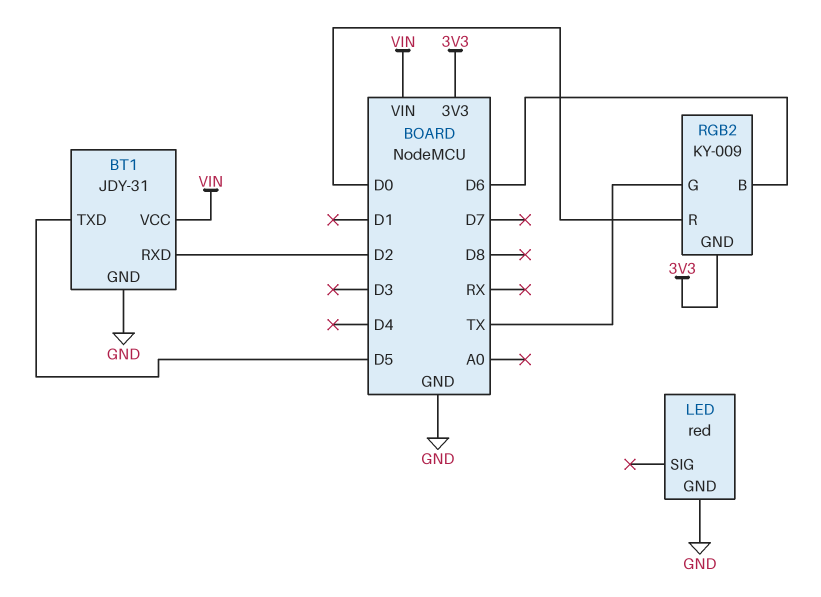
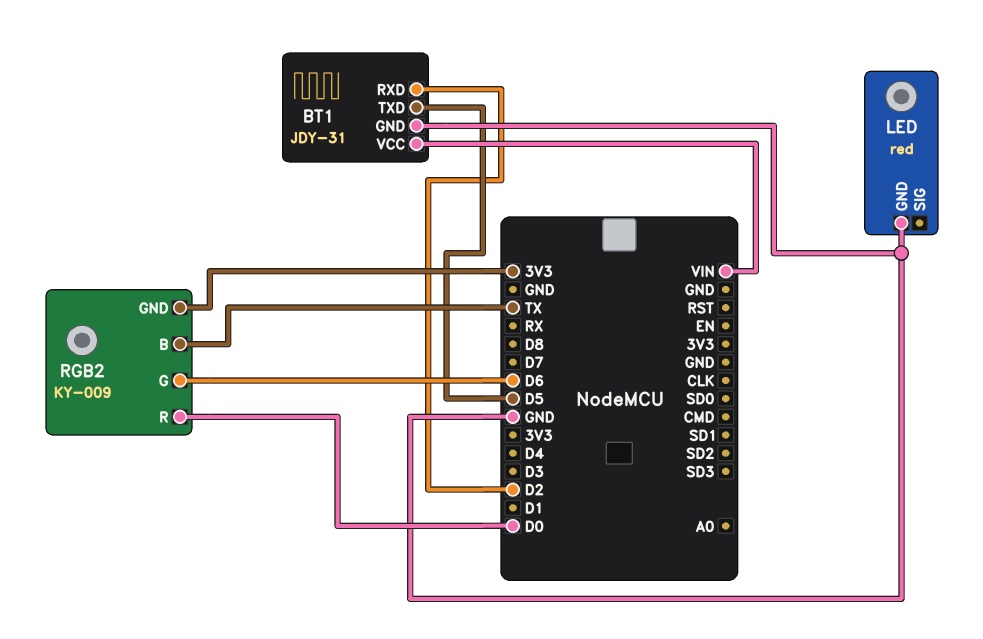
RGB2 pin B: D6 -> TX
RGB2 pin G: TX -> D6

